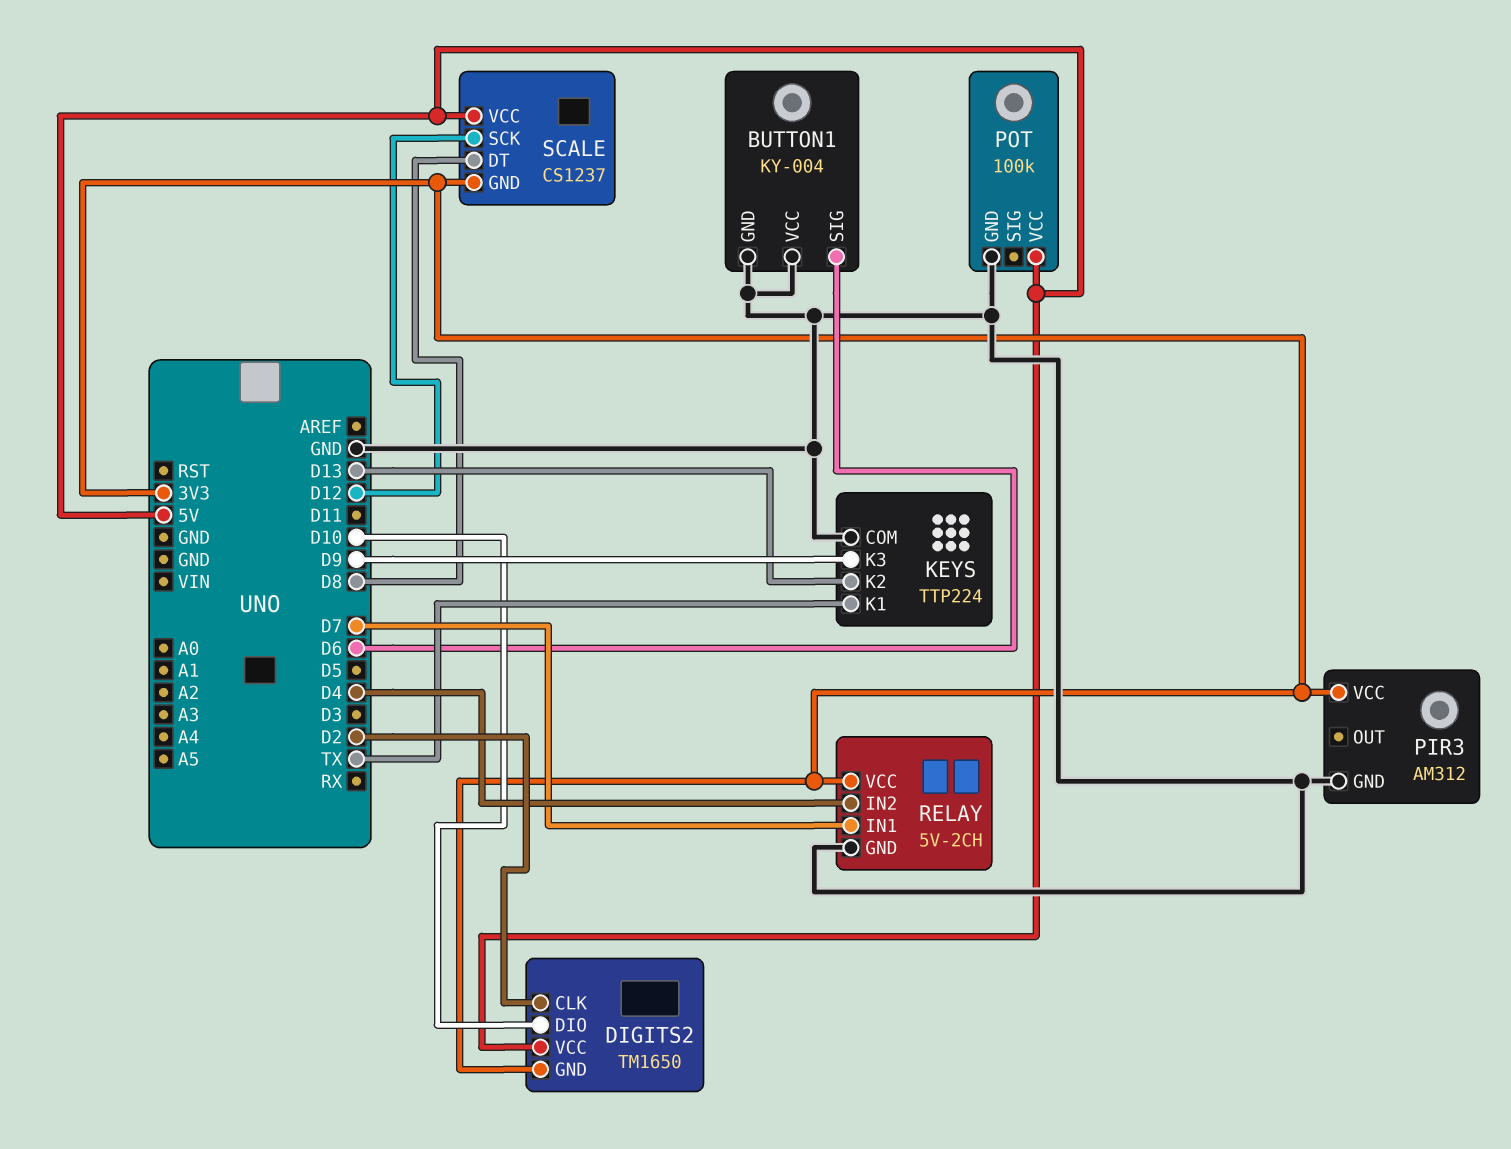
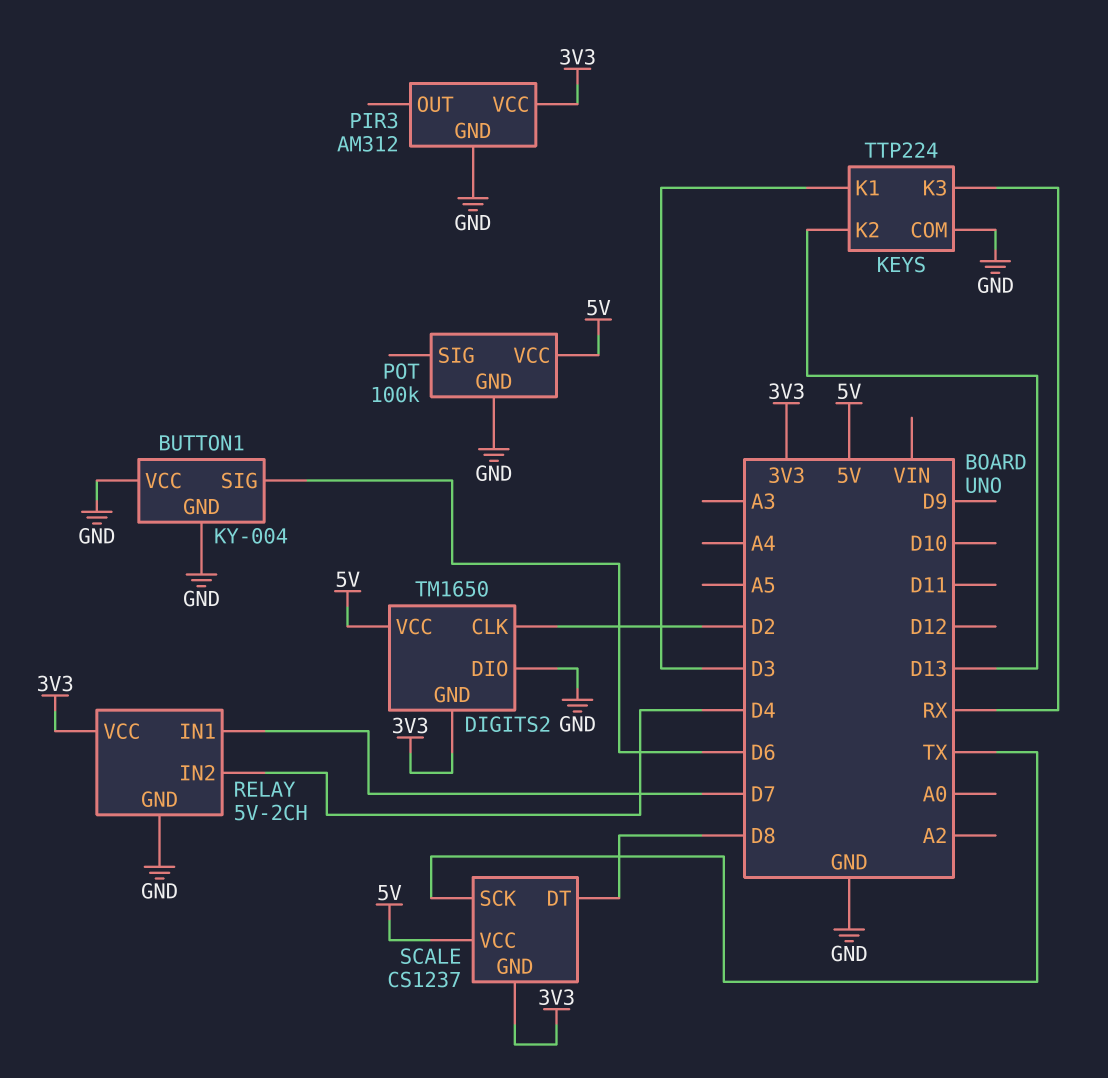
DIGITS2 pin DIO: D10 -> GND
KEYS pin K1: TX -> D3
KEYS pin K3: D9 -> RX
SCALE pin SCK: D12 -> TX

